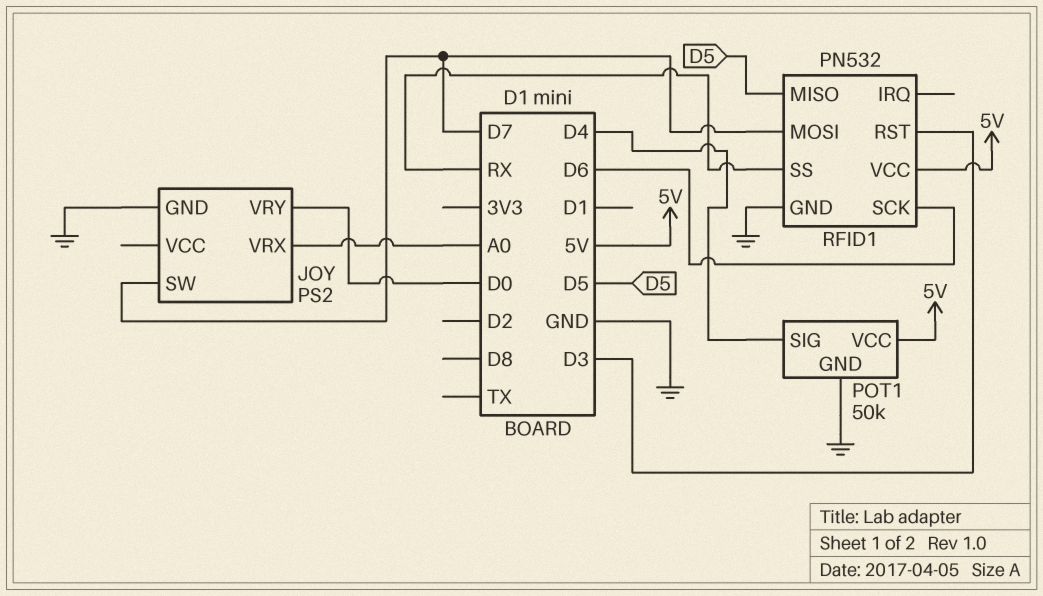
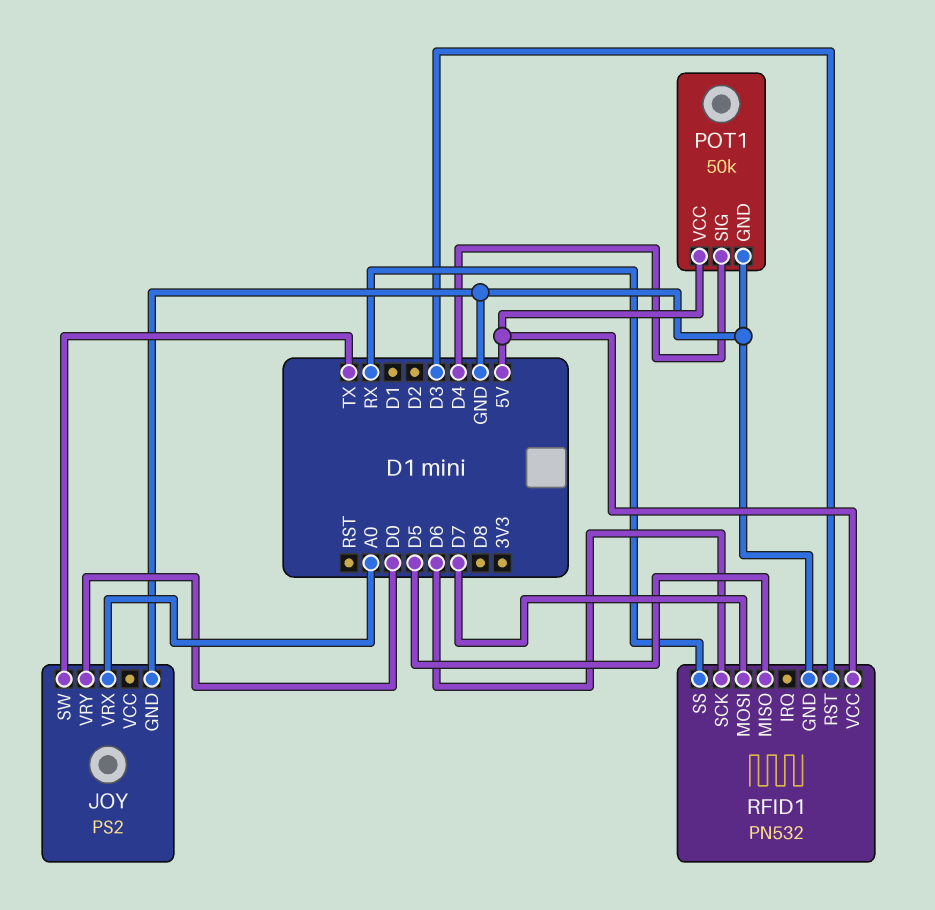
JOY pin SW: D7 -> TX

